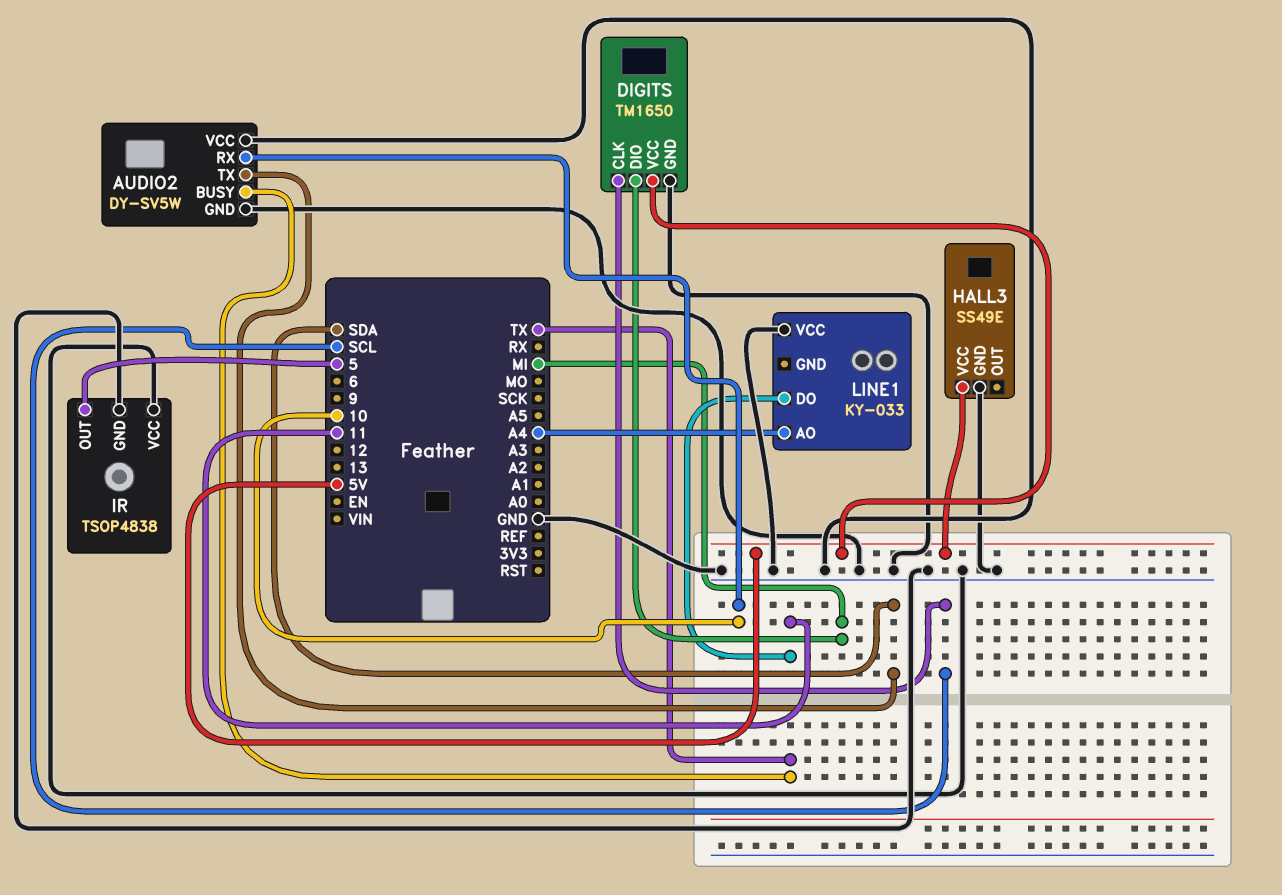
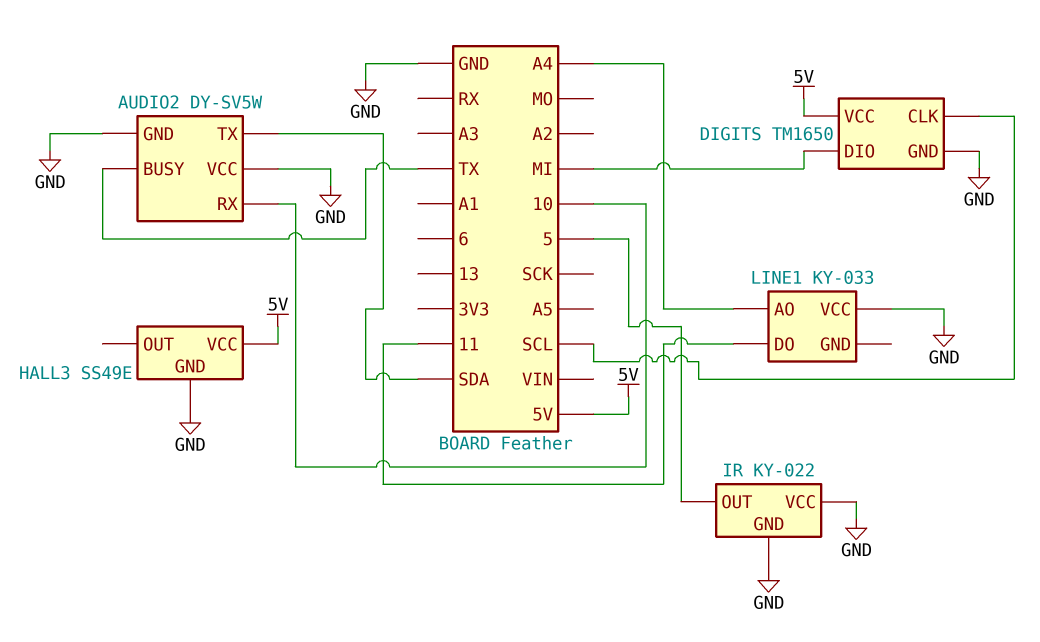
IR: TSOP4838 -> KY-022

